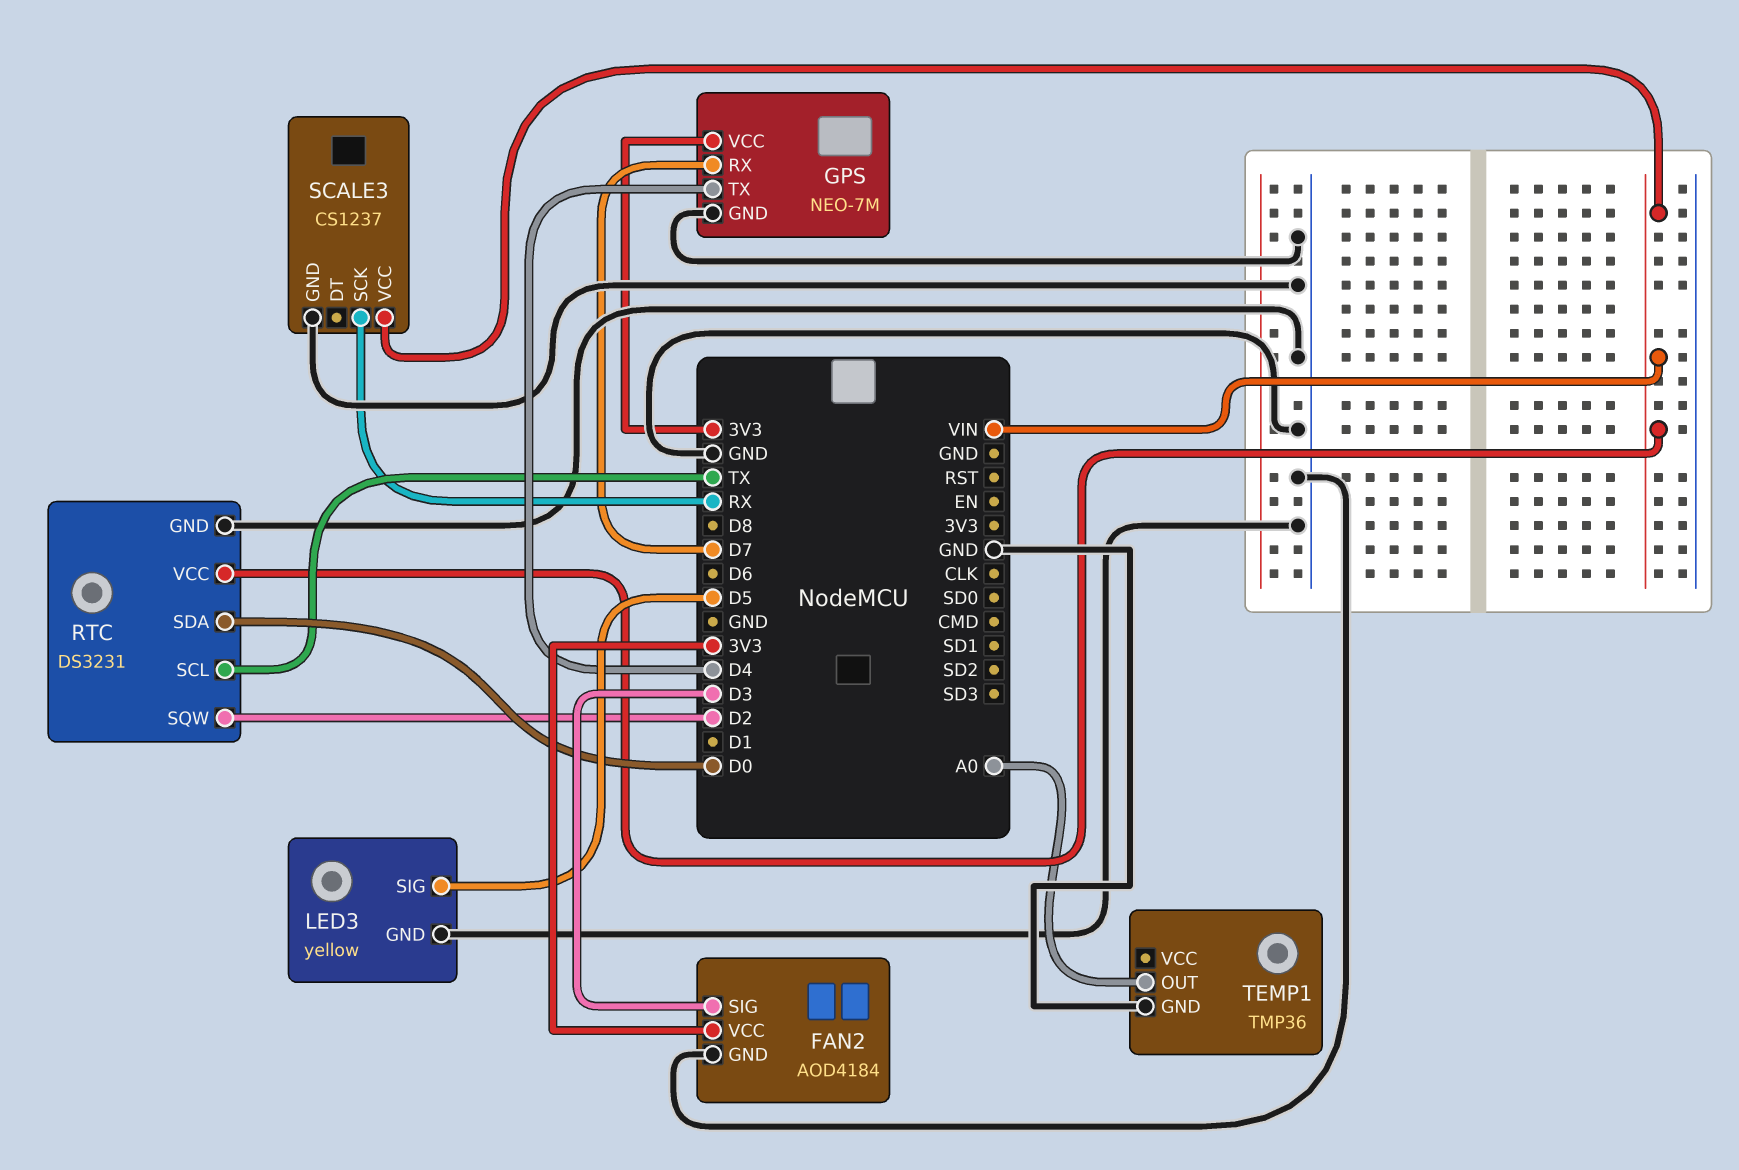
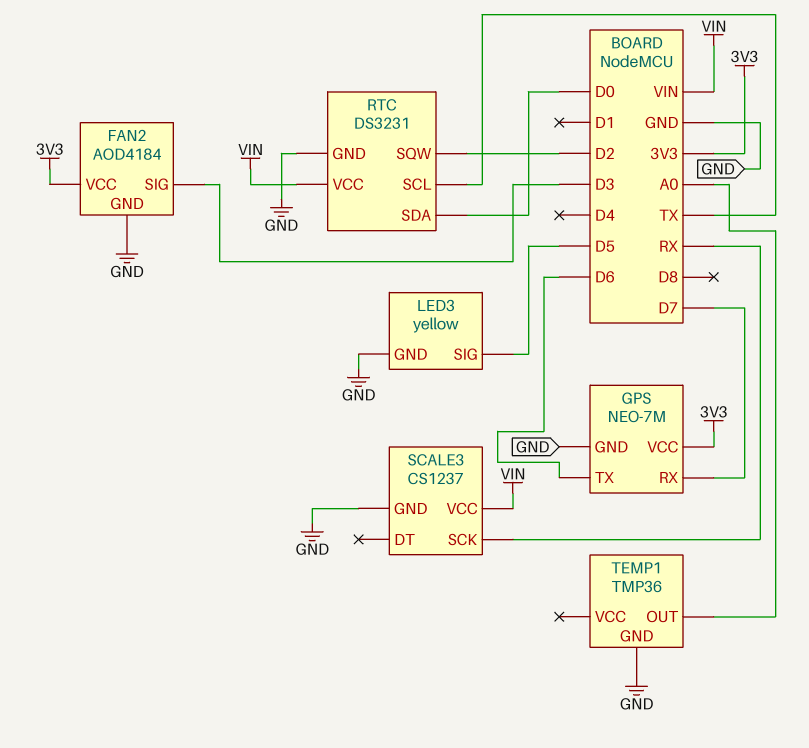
GPS pin TX: D4 -> D6

